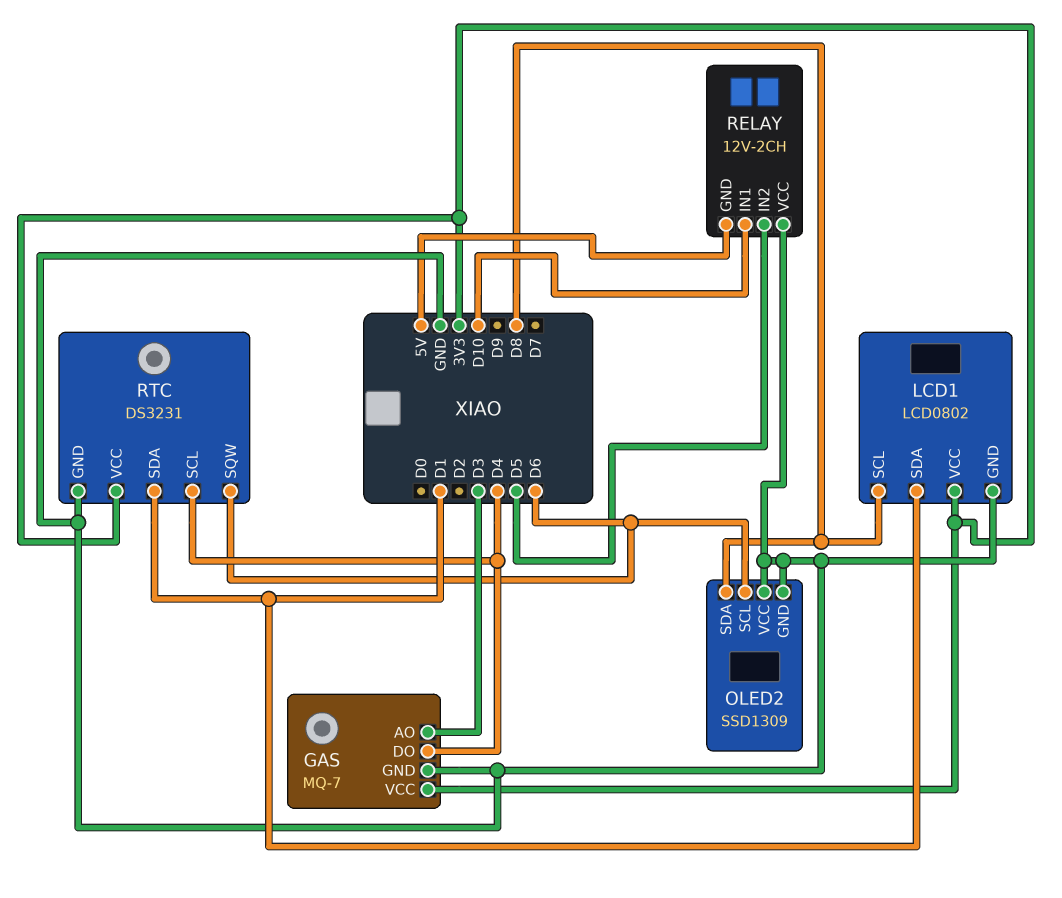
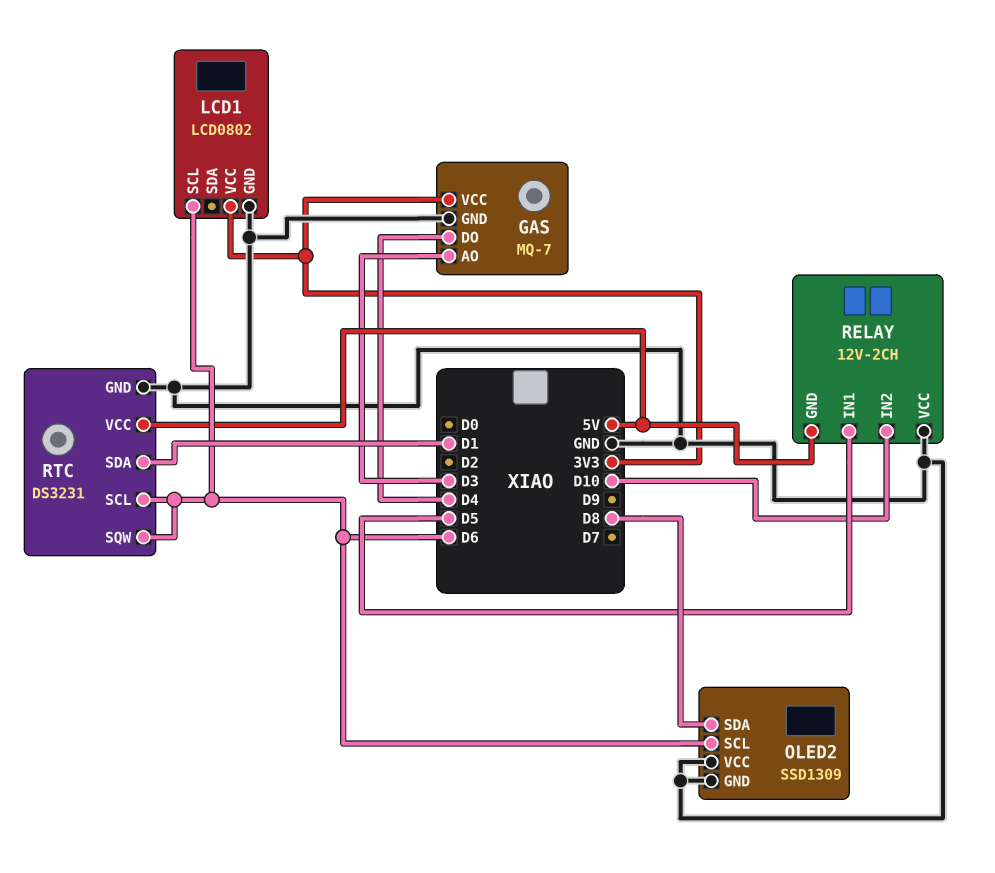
LCD1 pin SCL: D8 -> D6
LCD1 pin SDA: D1 -> none
RELAY pin IN1: D10 -> D5
RELAY pin IN2: D5 -> D10
RTC pin SCL: D4 -> D6
RTC pin VCC: 3V3 -> 5V

